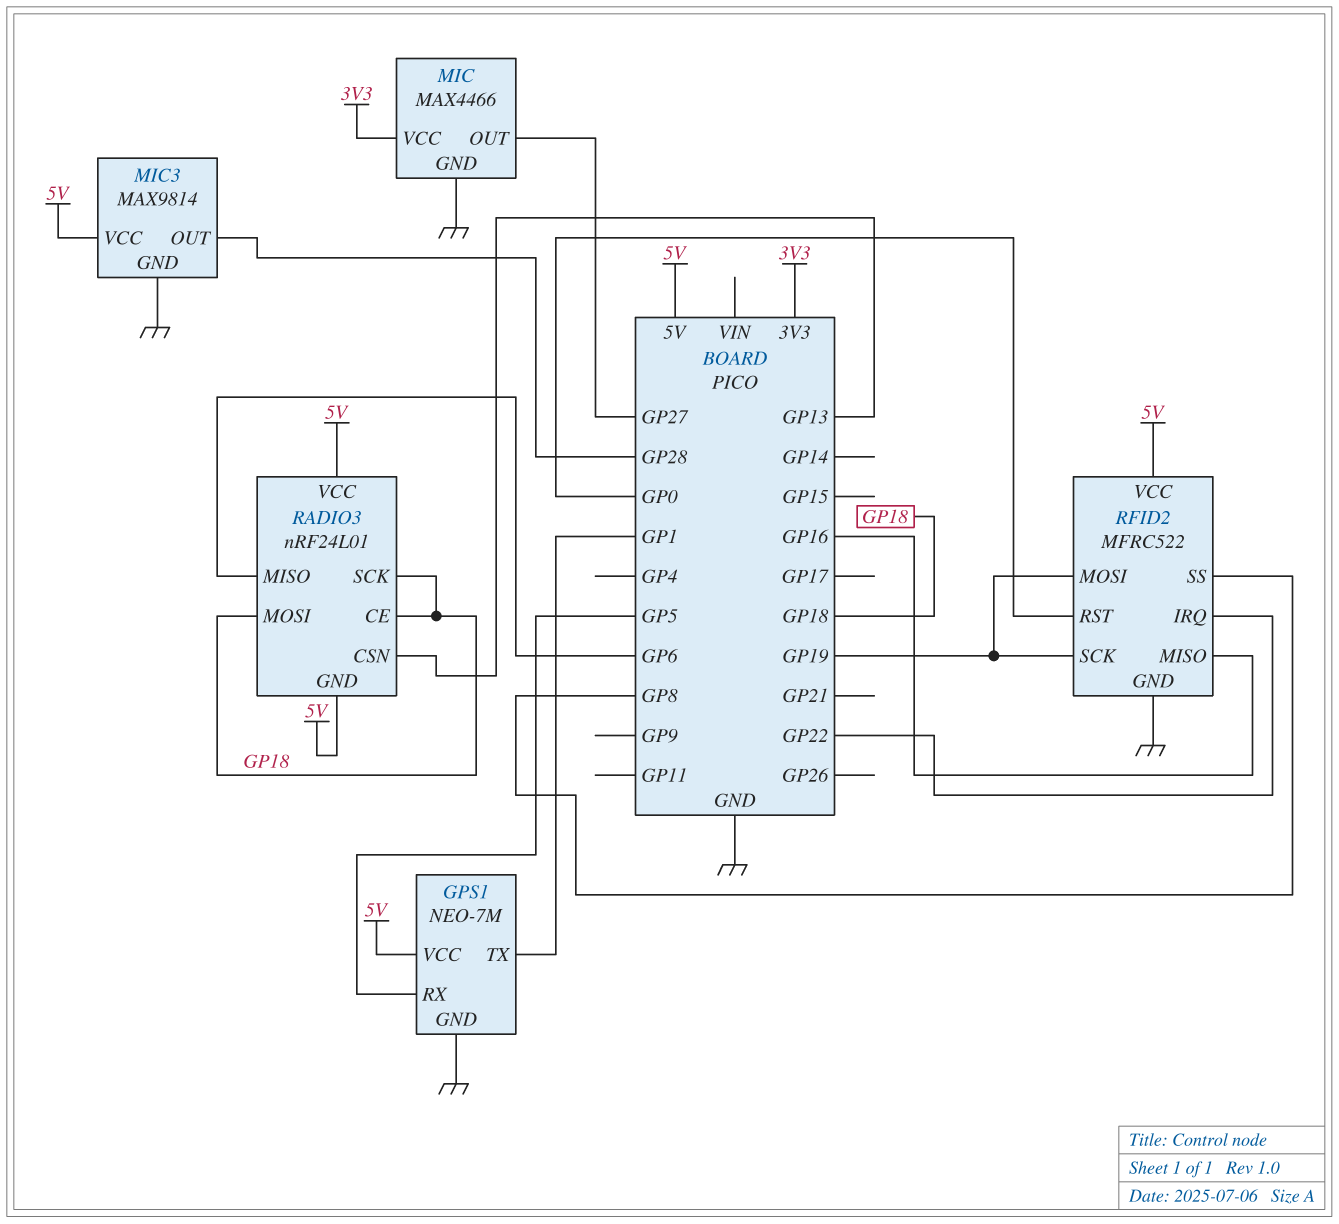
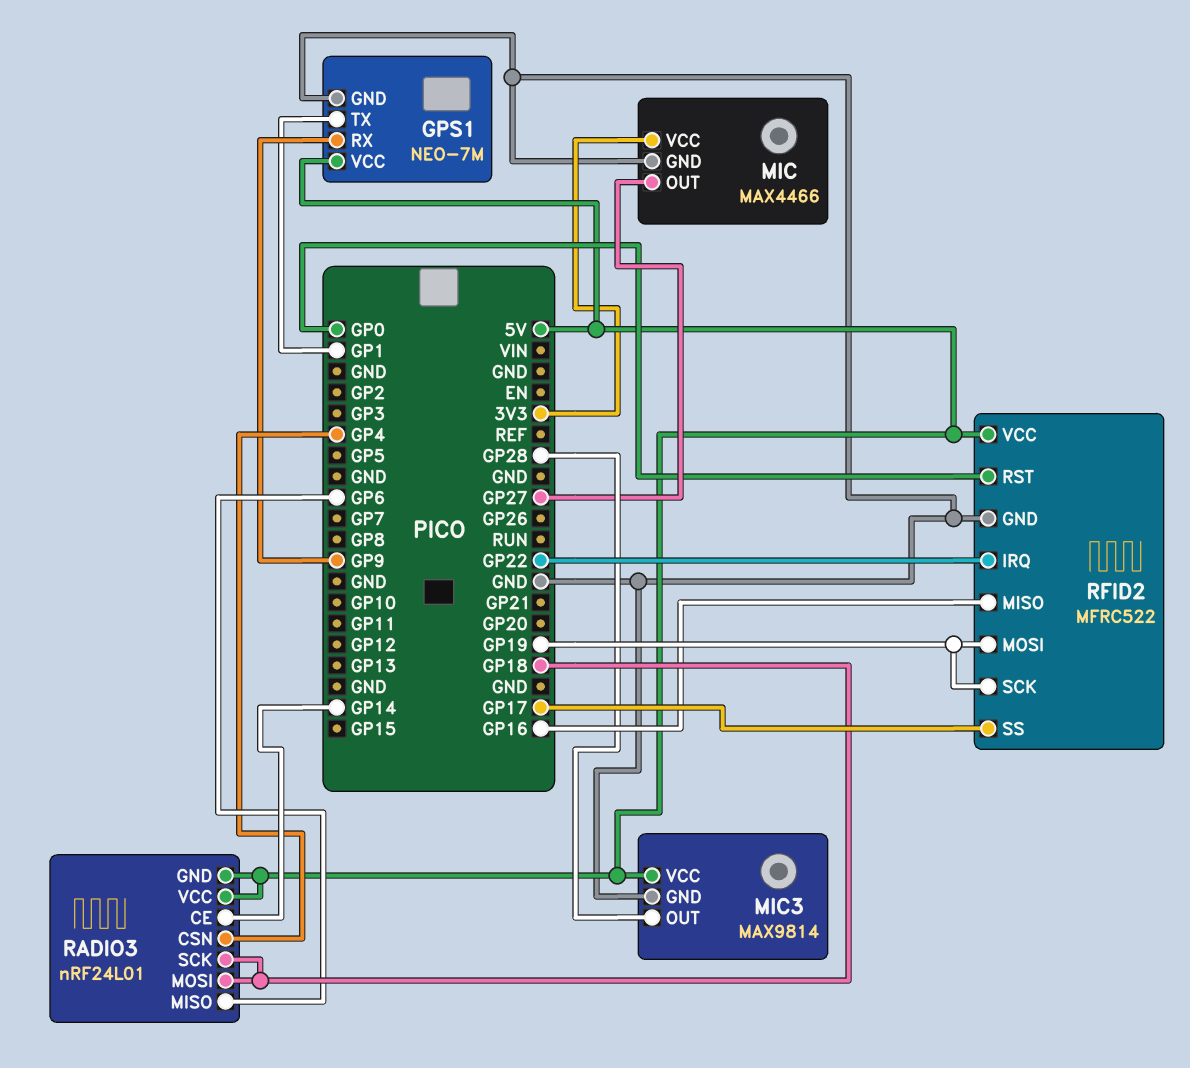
GPS1 pin RX: GP5 -> GP9
RADIO3 pin CE: GP18 -> GP14
RADIO3 pin CSN: GP13 -> GP4
RFID2 pin SS: GP8 -> GP17

